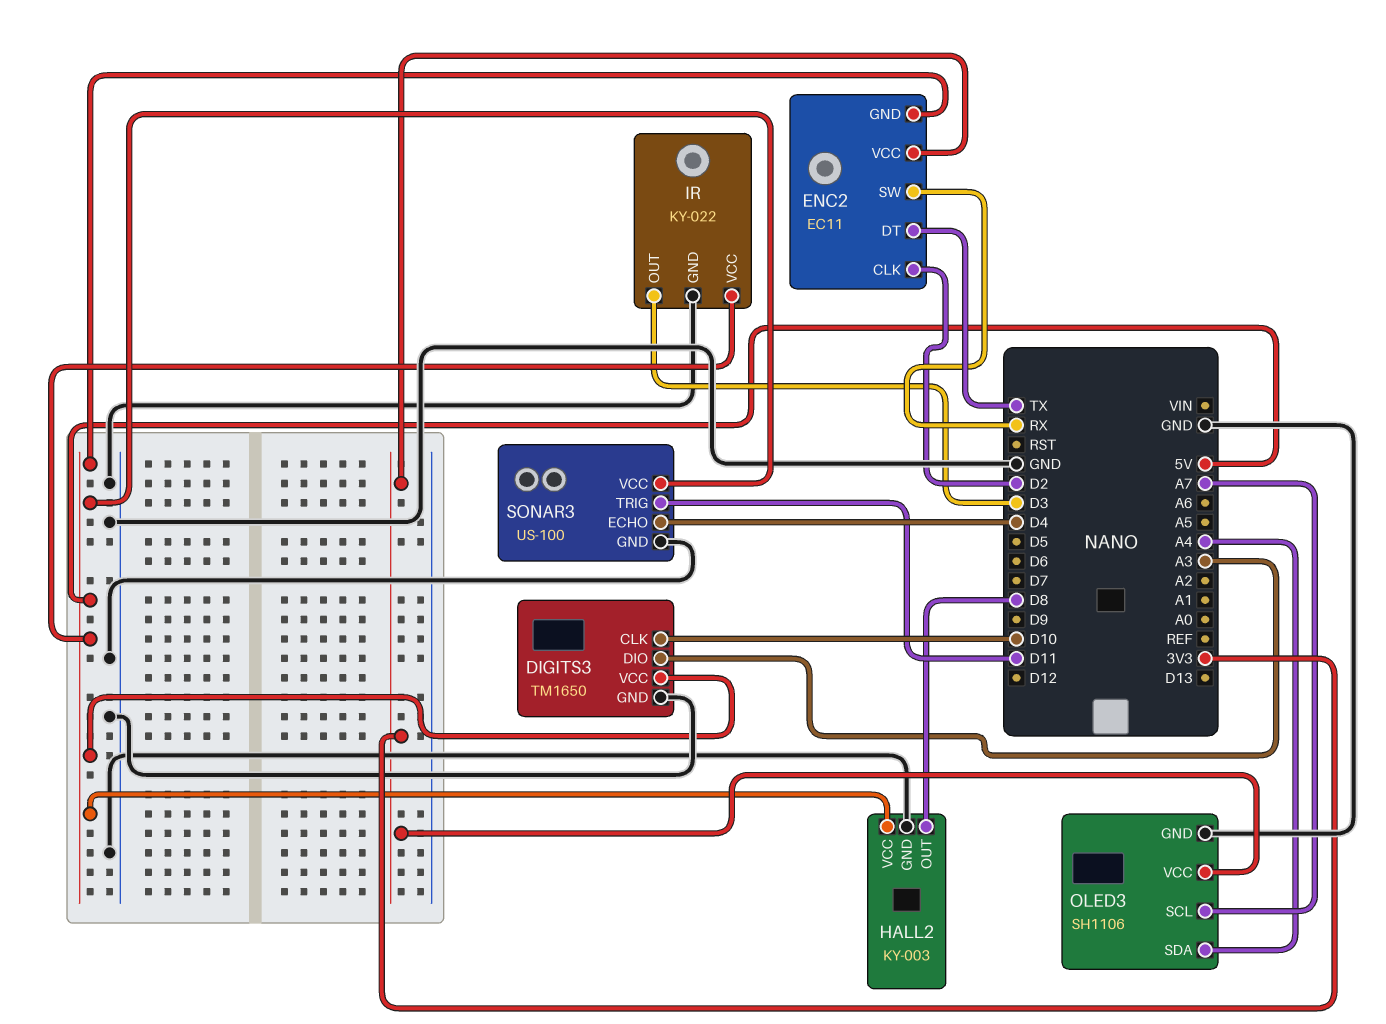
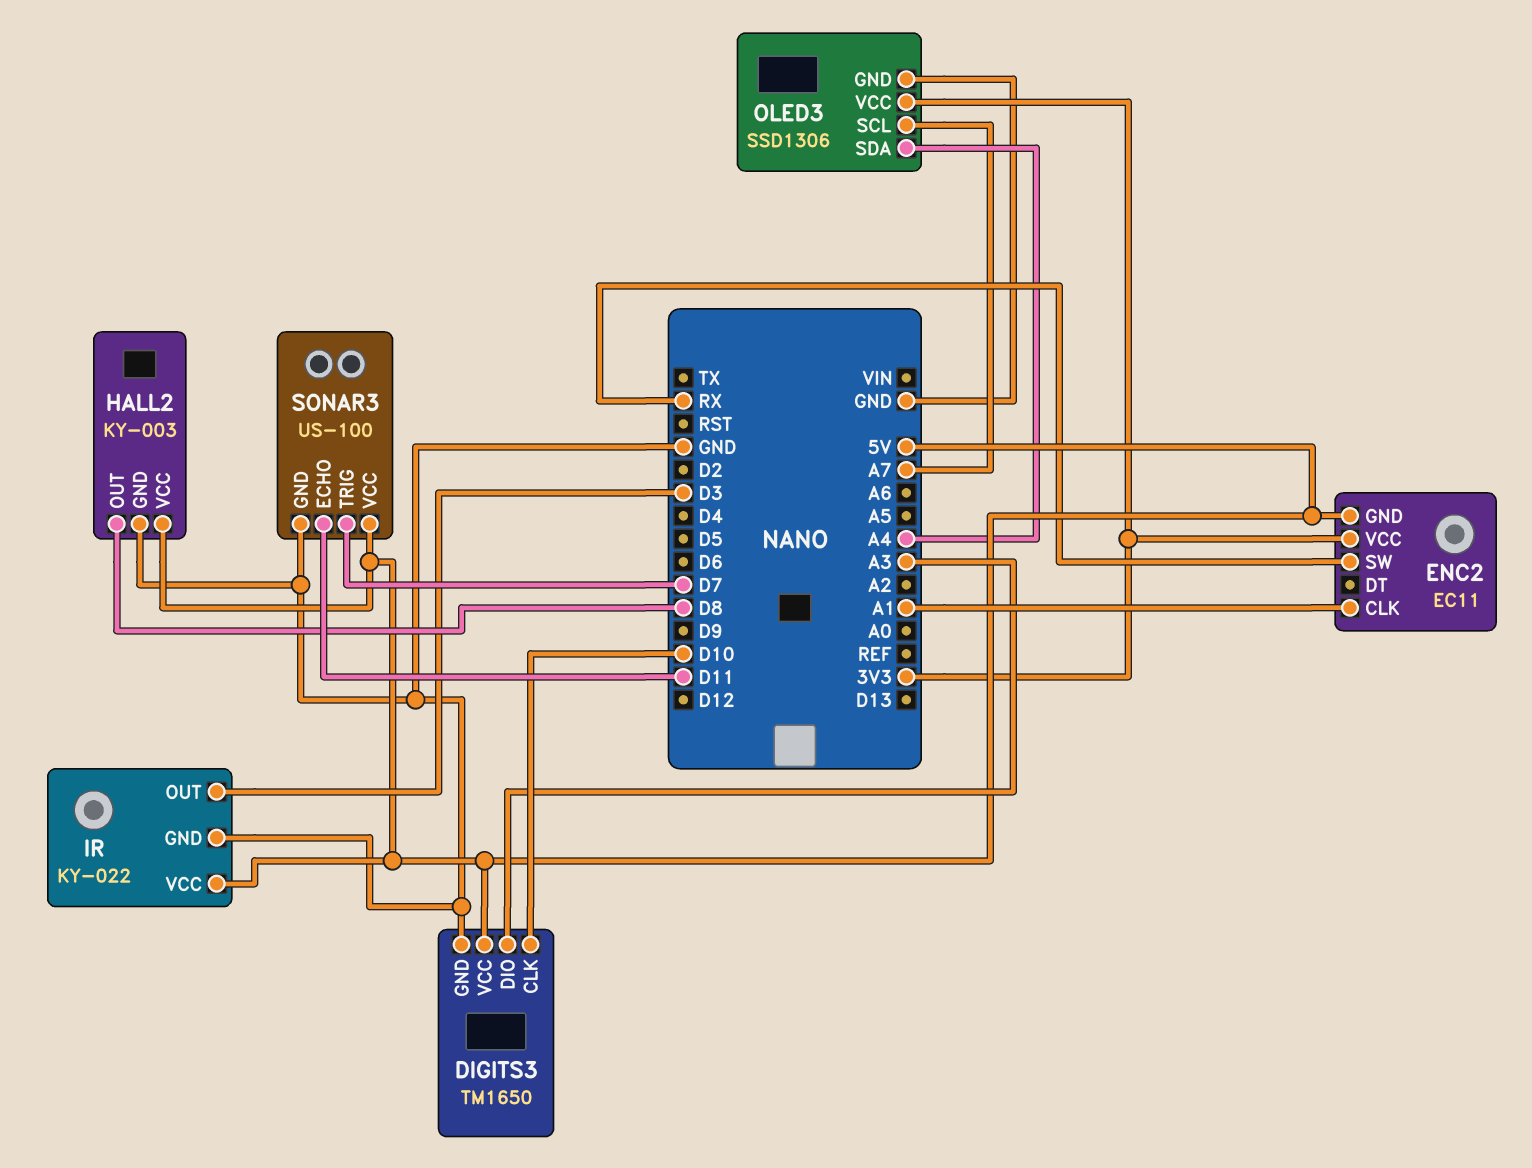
ENC2 pin CLK: D2 -> A1
ENC2 pin DT: TX -> none
OLED3: SH1106 -> SSD1306
SONAR3 pin ECHO: D4 -> D11
SONAR3 pin TRIG: D11 -> D7

